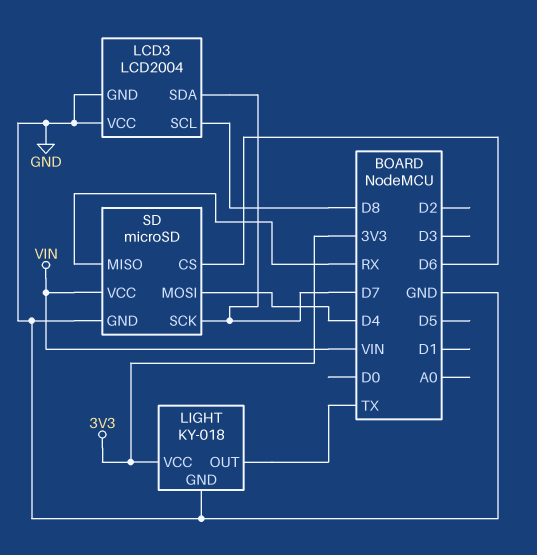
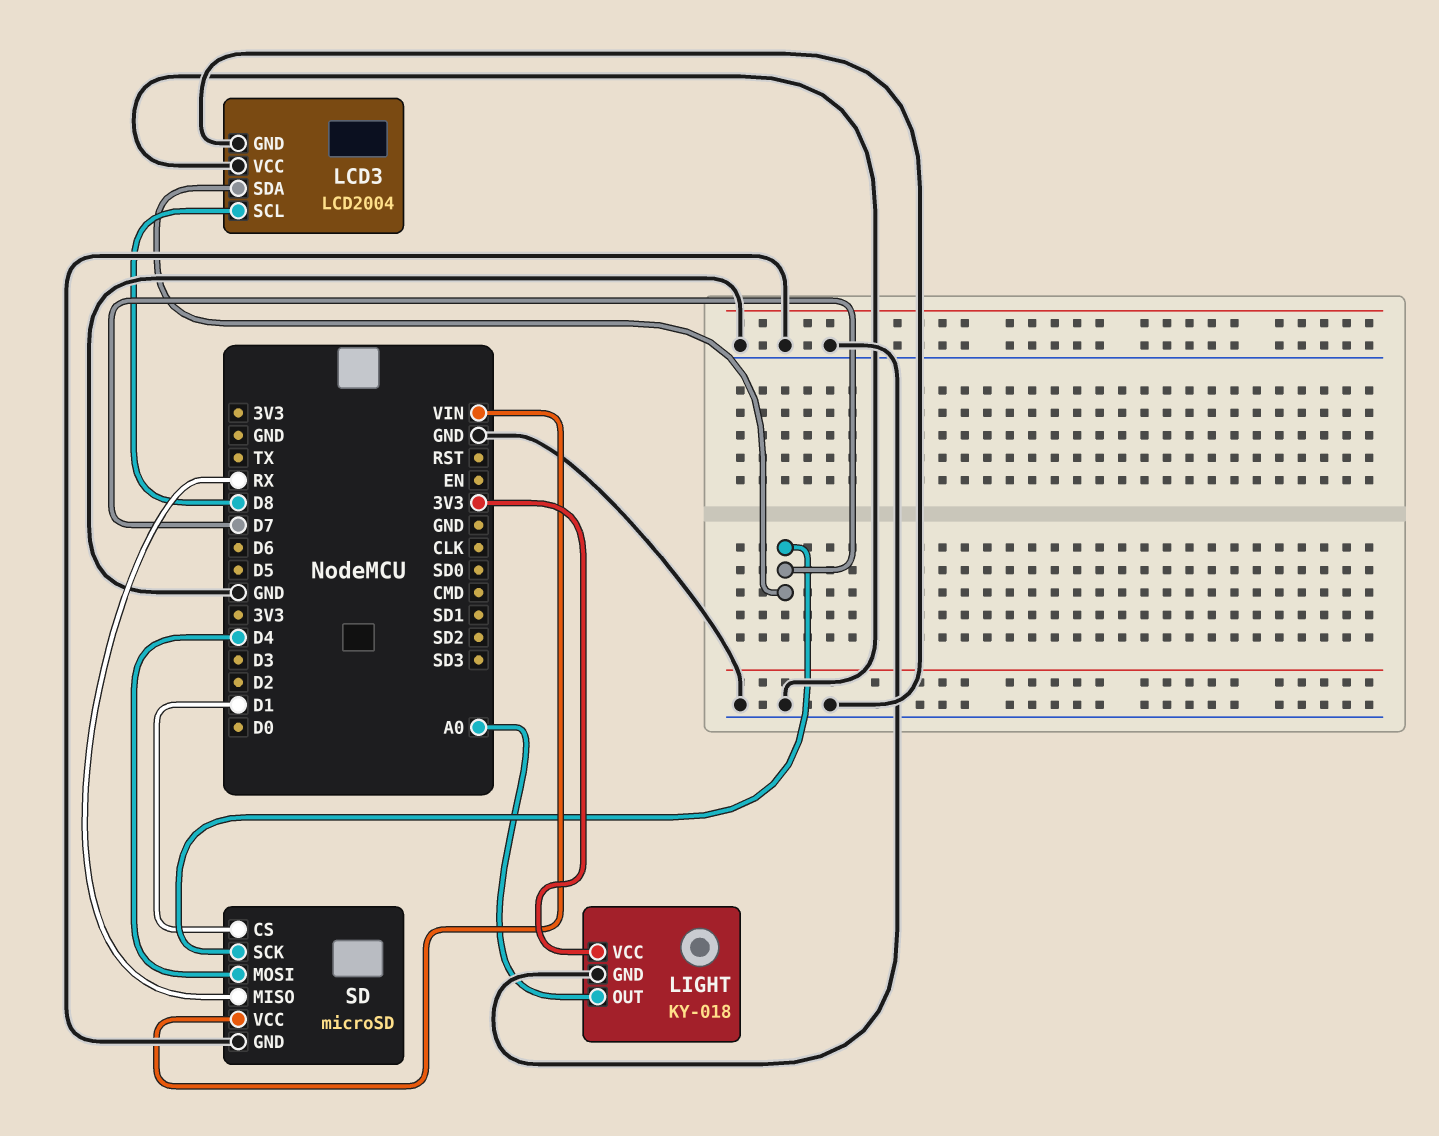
LIGHT pin OUT: TX -> A0
SD pin CS: D6 -> D1

